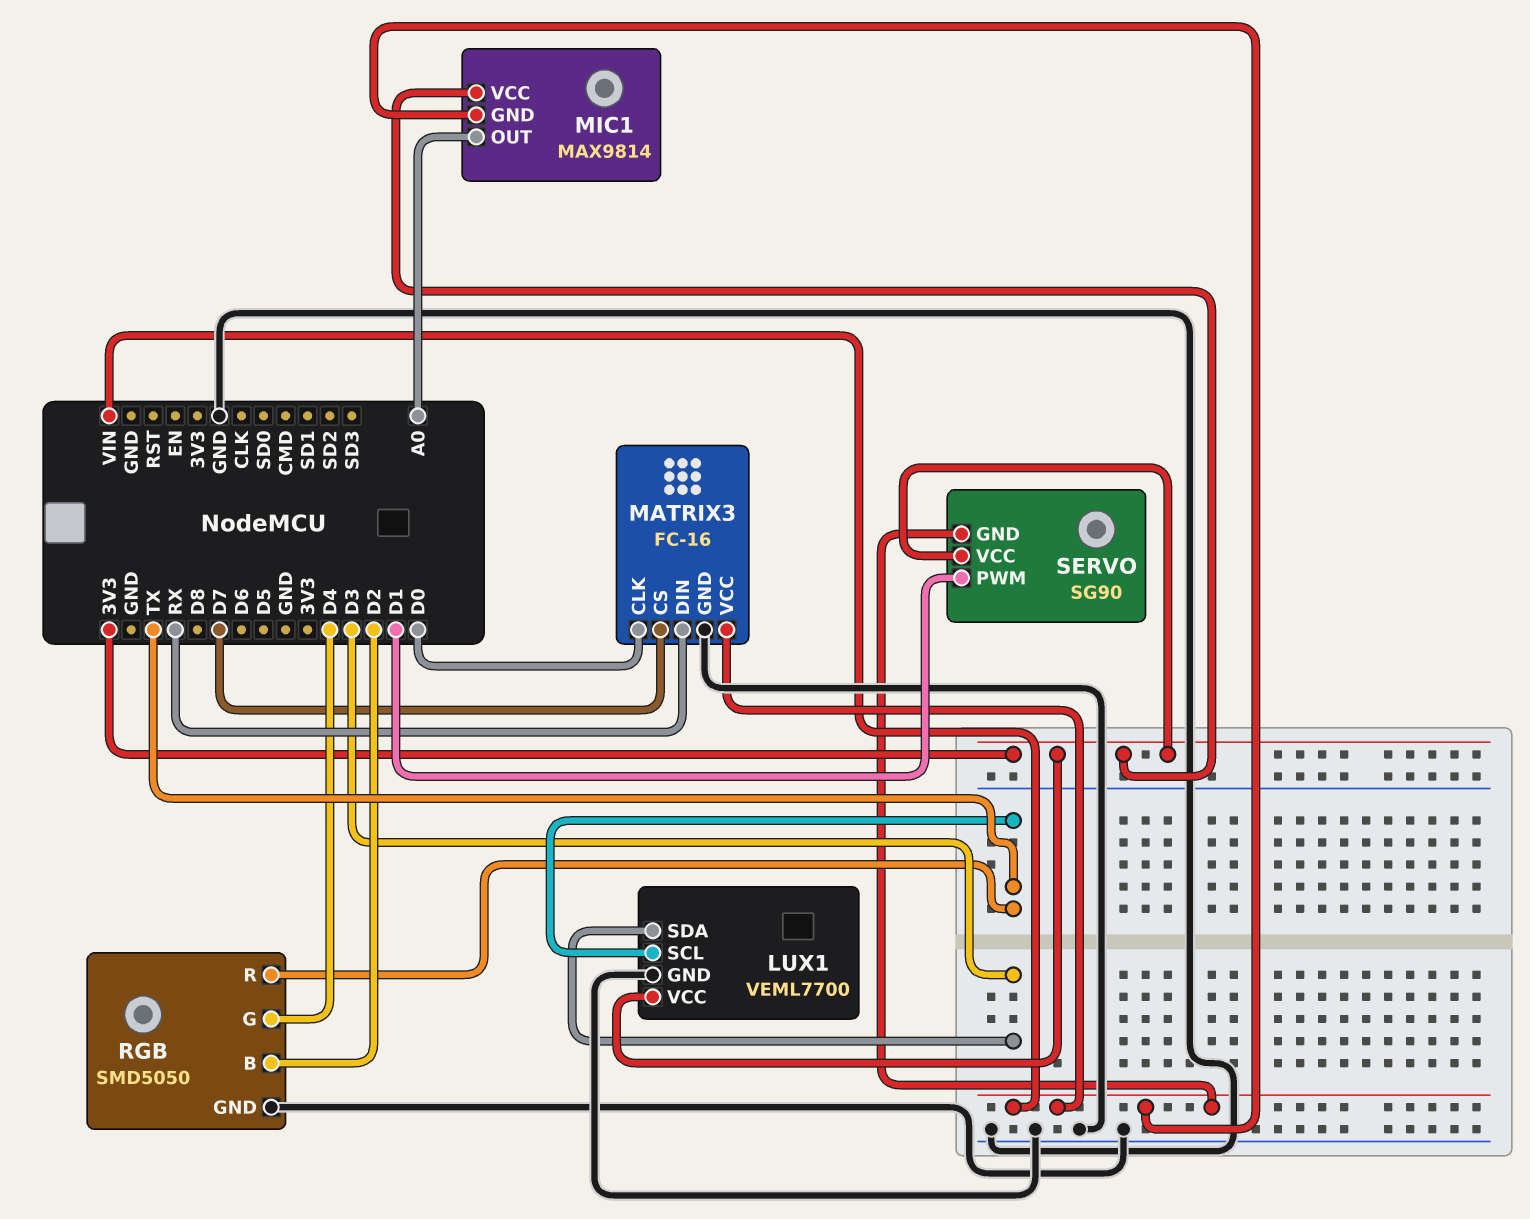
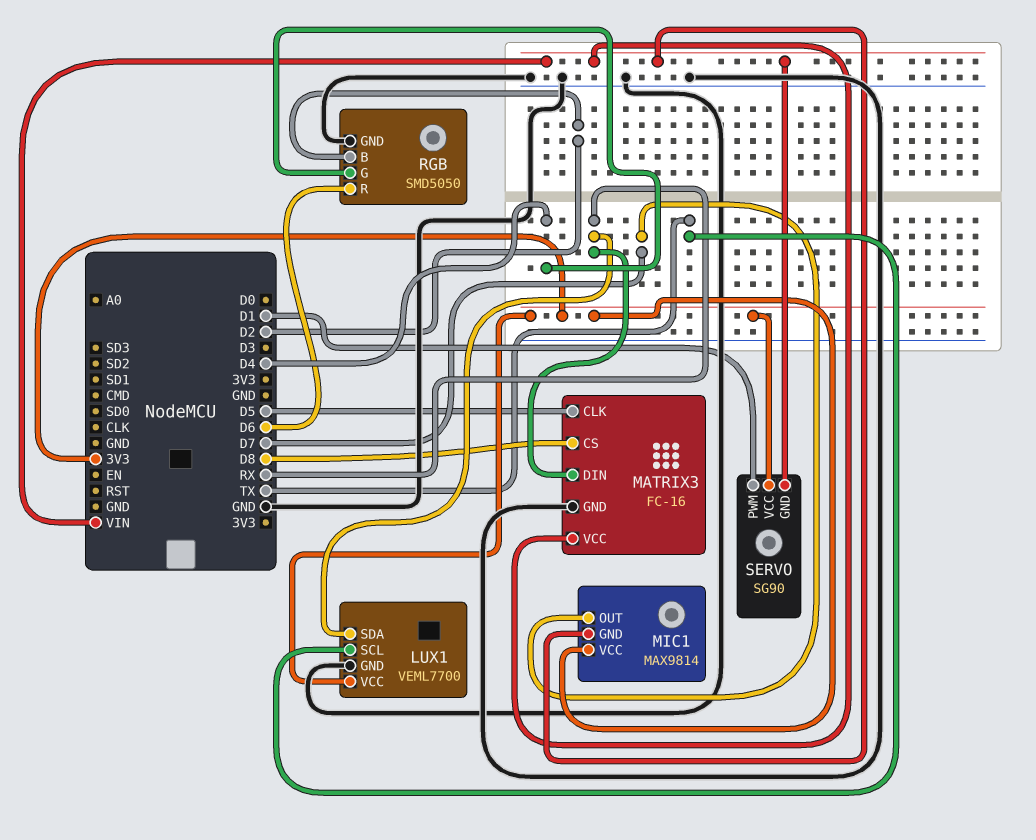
LUX1 pin SDA: D3 -> RX
MATRIX3 pin CLK: D0 -> D5
MATRIX3 pin CS: D7 -> D8
MIC1 pin OUT: A0 -> D7
RGB pin R: TX -> D6

